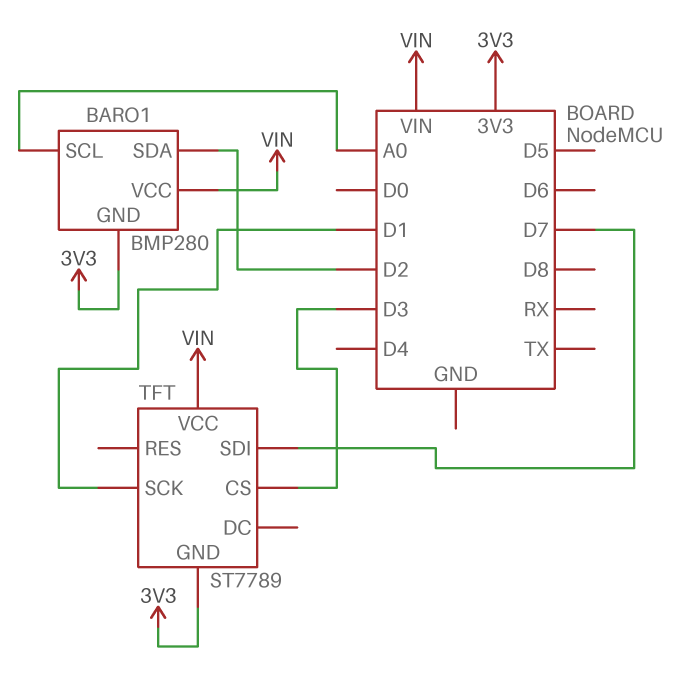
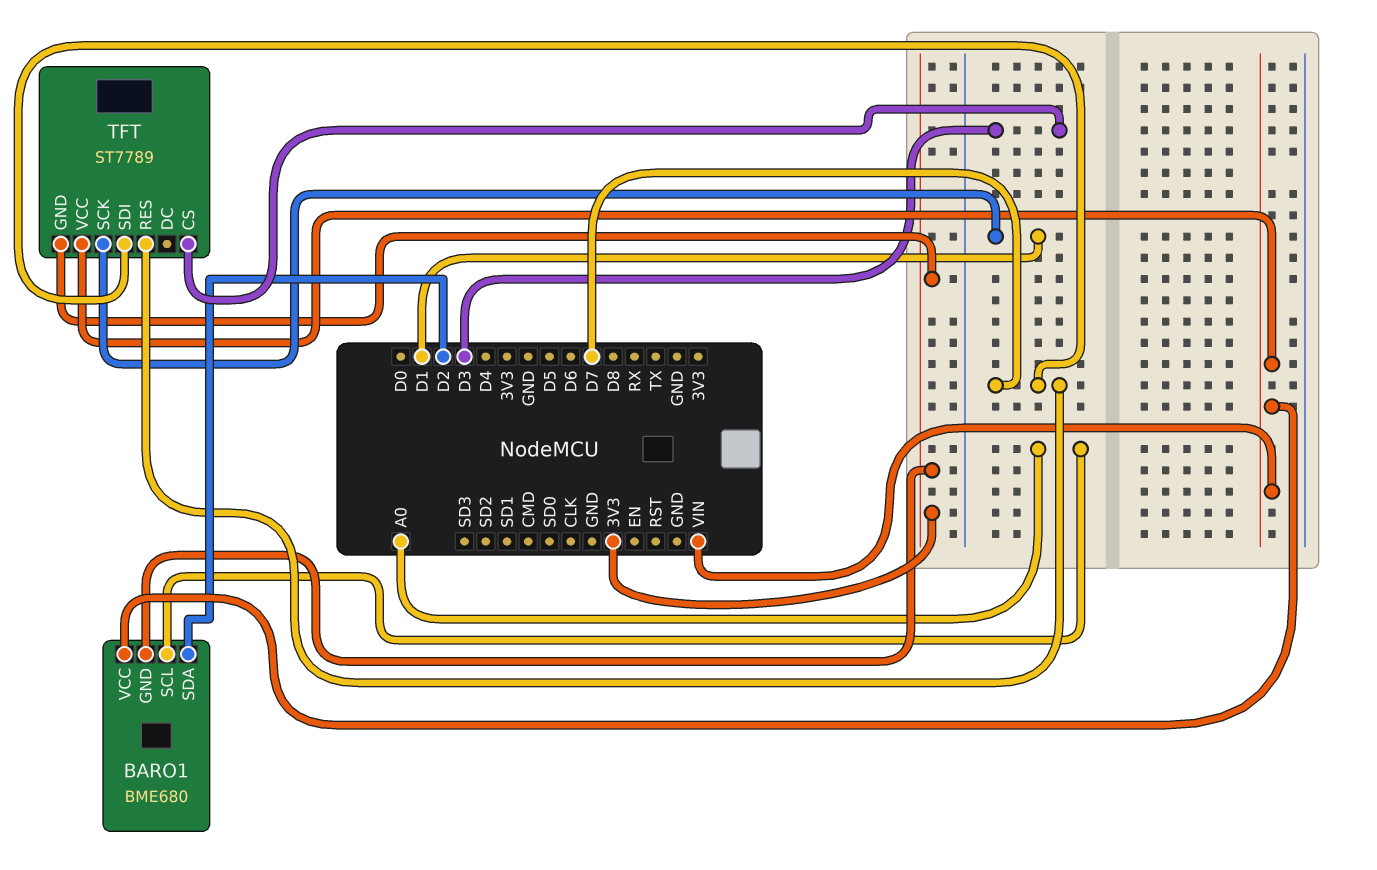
BARO1: BMP280 -> BME680
TFT pin RES: none -> D7

